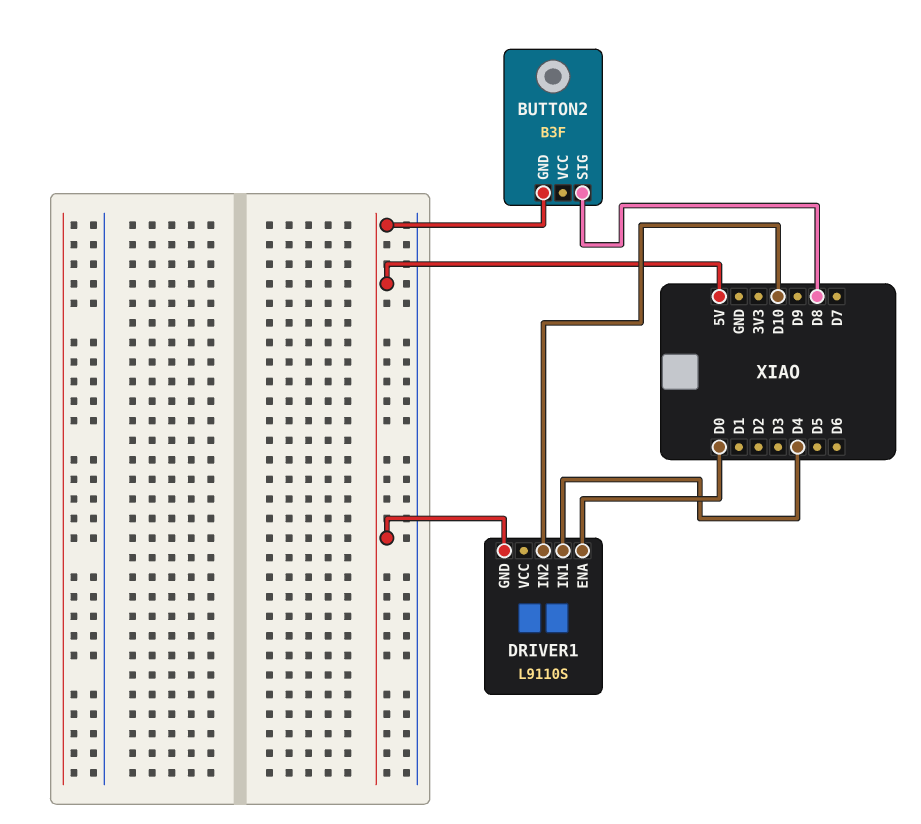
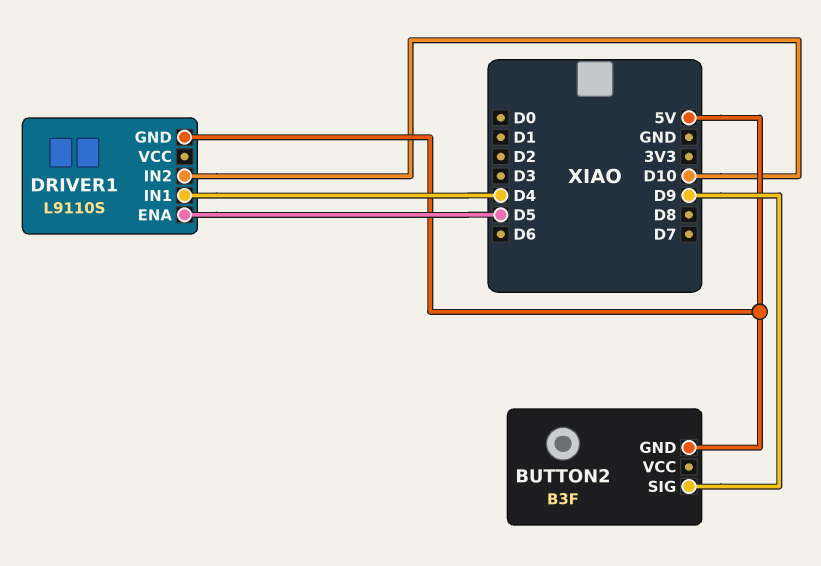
BUTTON2 pin SIG: D8 -> D9
DRIVER1 pin ENA: D0 -> D5

